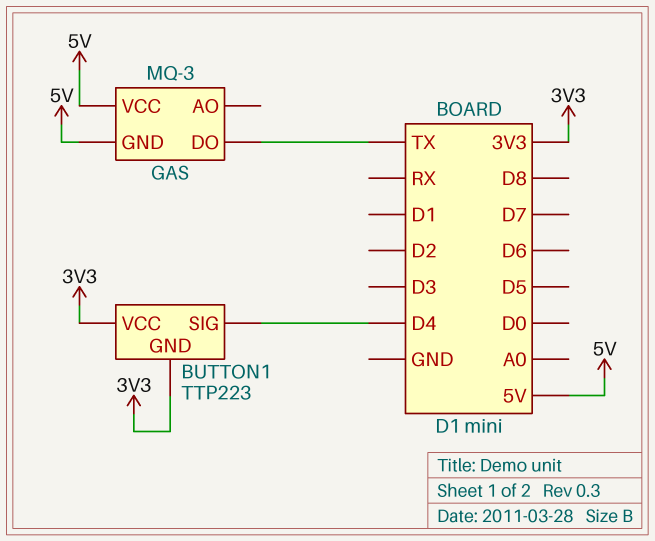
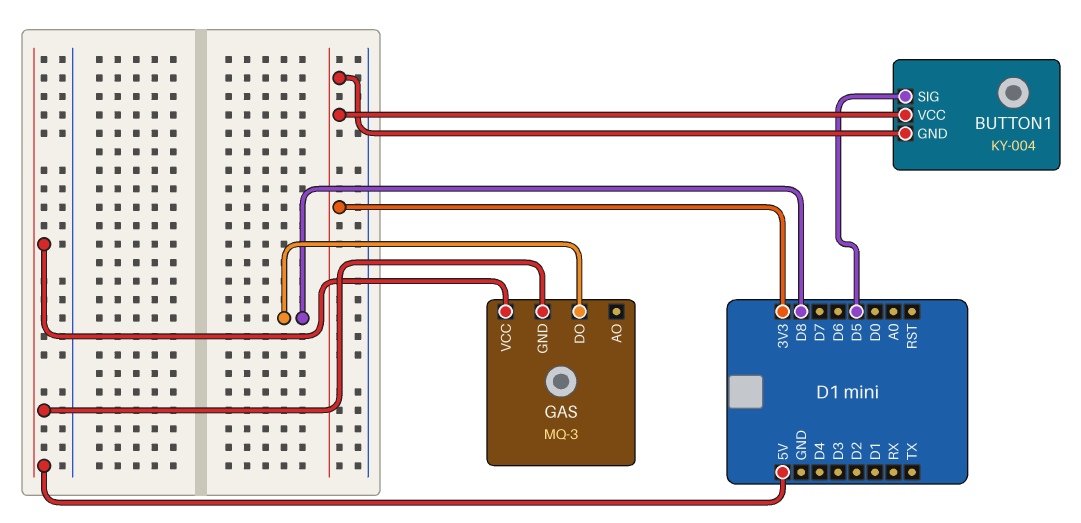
BUTTON1: TTP223 -> KY-004
BUTTON1 pin SIG: D4 -> D5
GAS pin DO: TX -> D8

